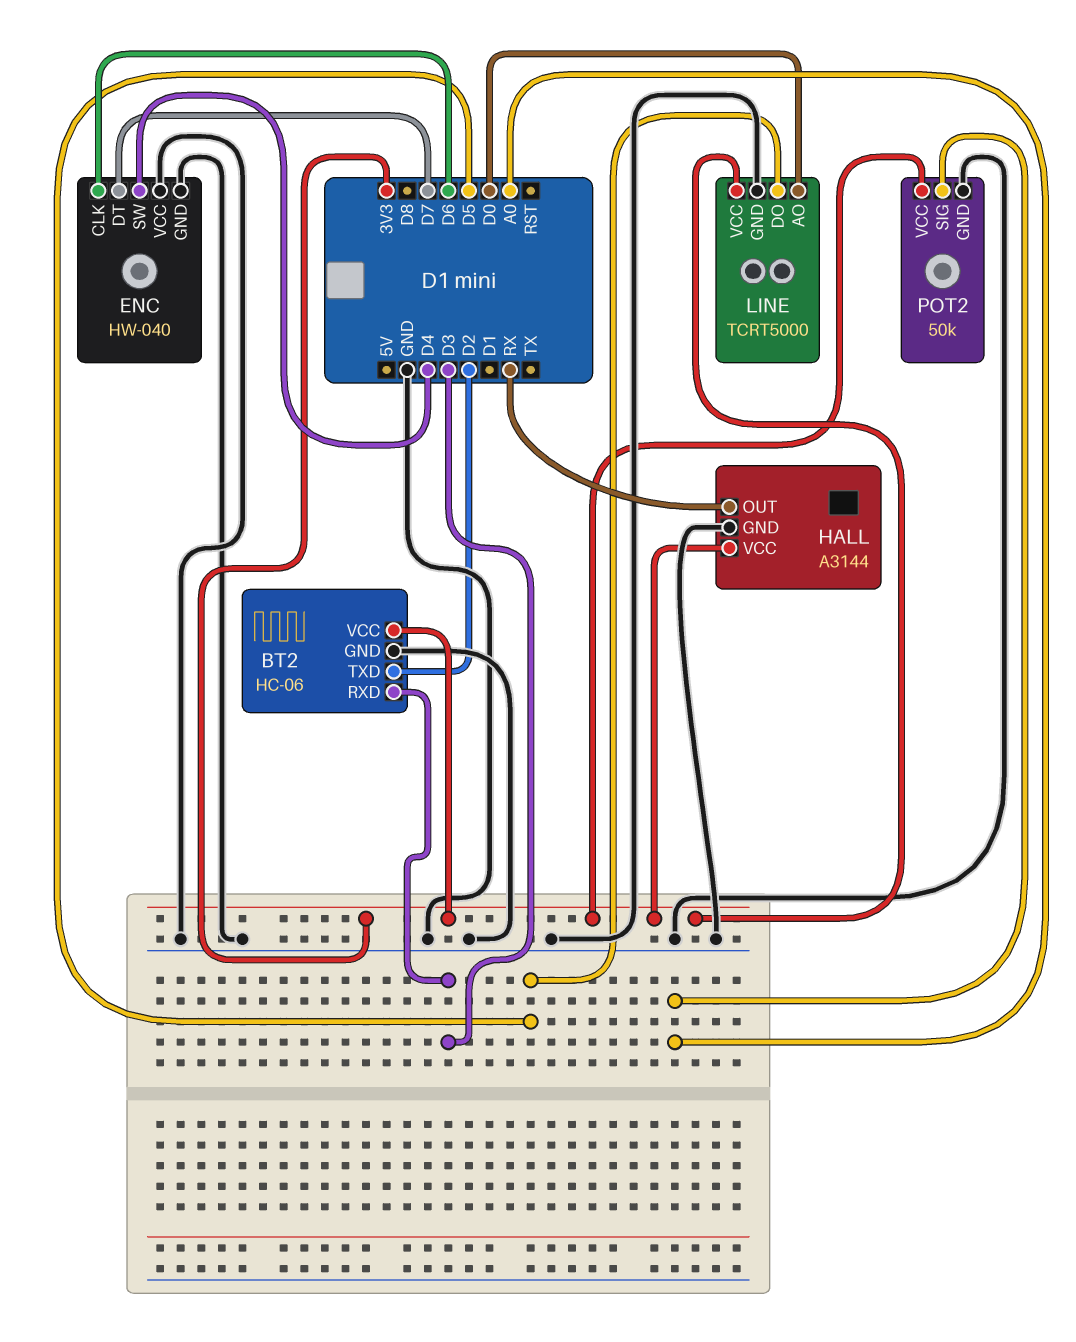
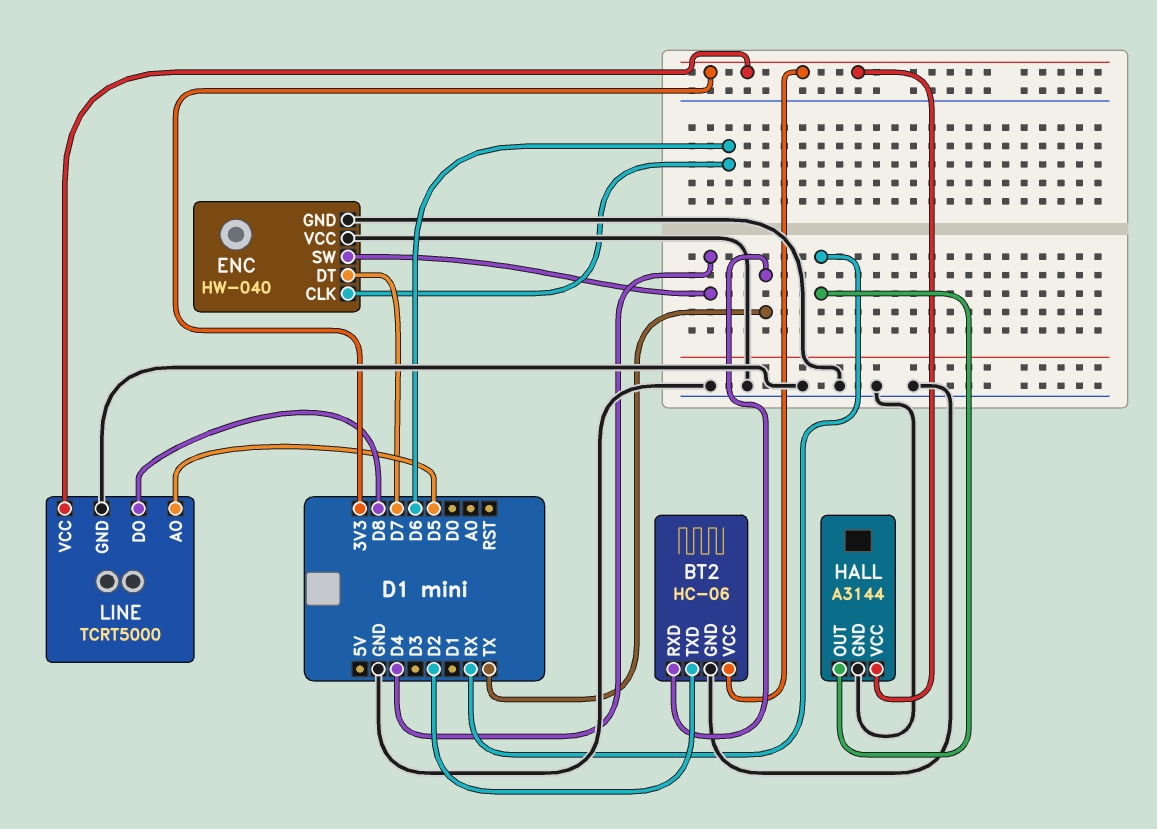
BT2 pin RXD: D3 -> TX
LINE pin AO: D0 -> D5
LINE pin DO: D5 -> D8
POT2: 50k -> none
POT2 pin GND: GND -> none
POT2 pin SIG: A0 -> none
POT2 pin VCC: 3V3 -> none

